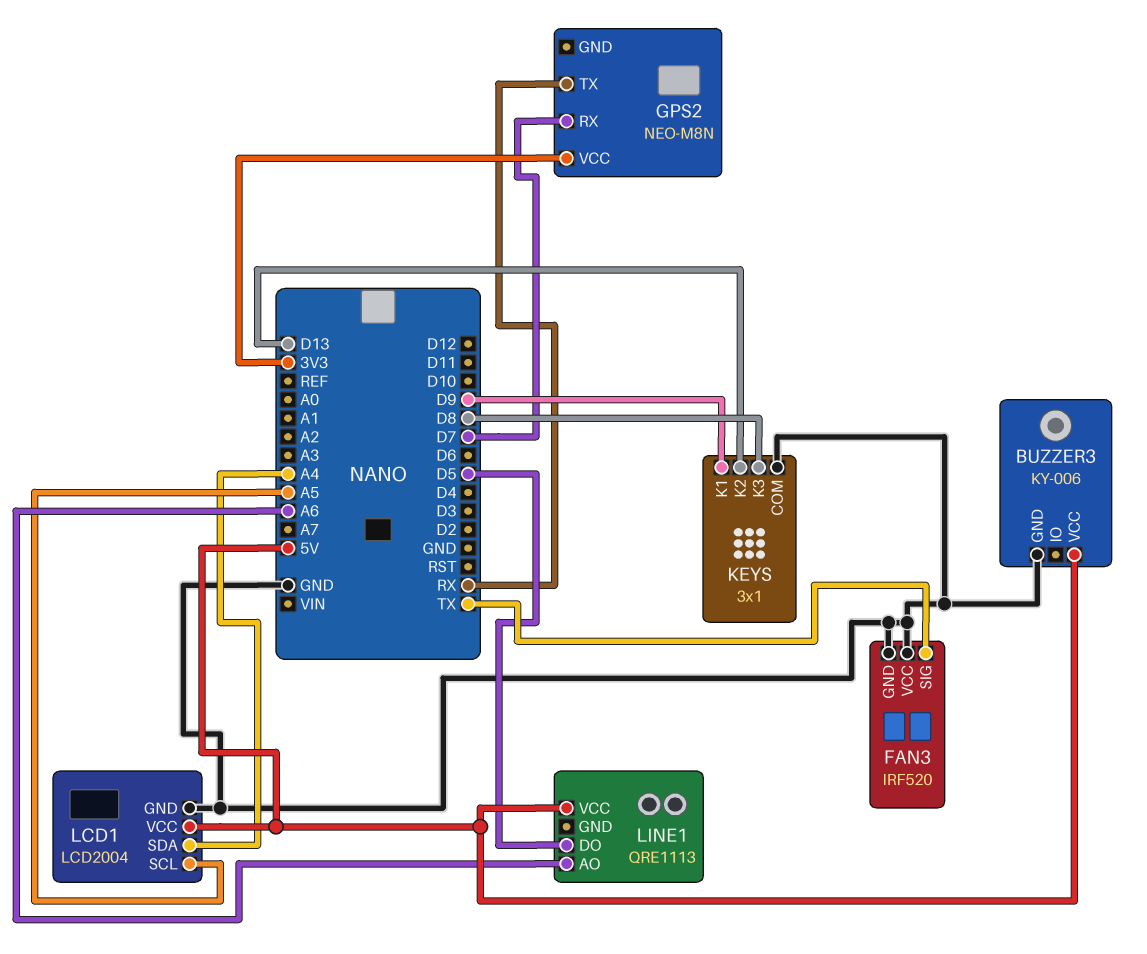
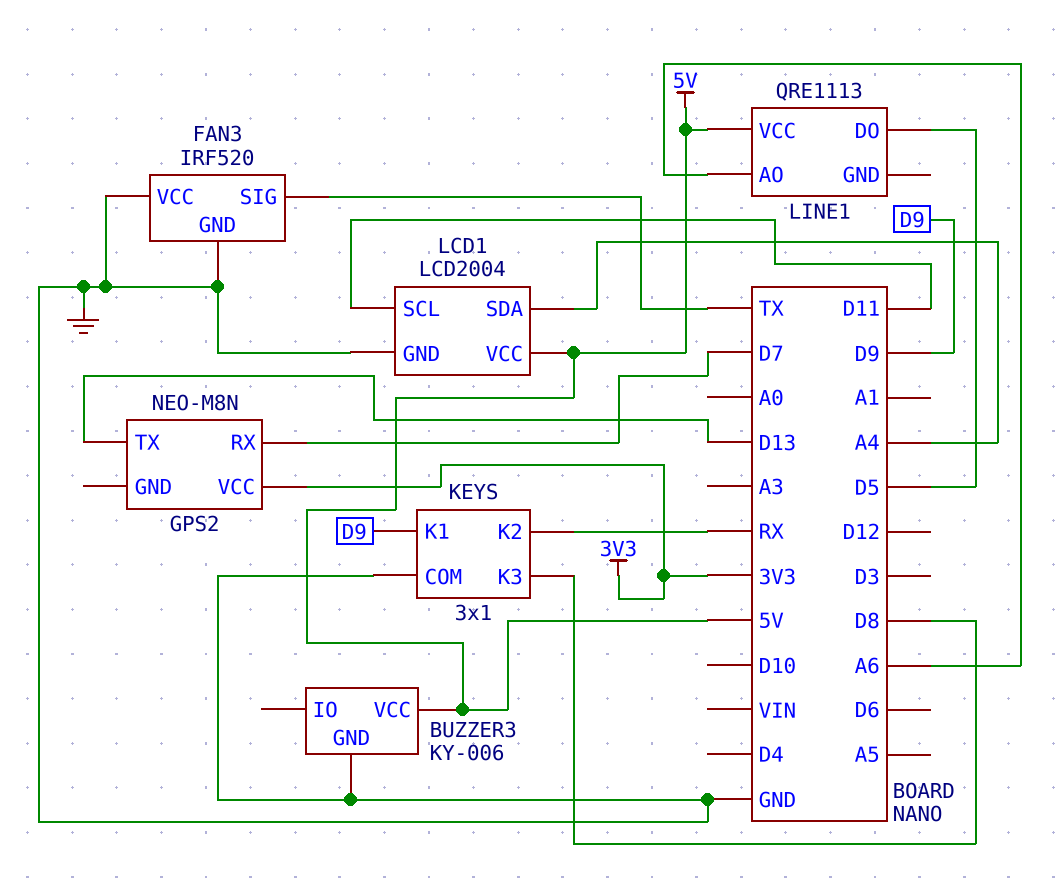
GPS2 pin TX: RX -> D13
KEYS pin K2: D13 -> RX
LCD1 pin SCL: A5 -> D11

